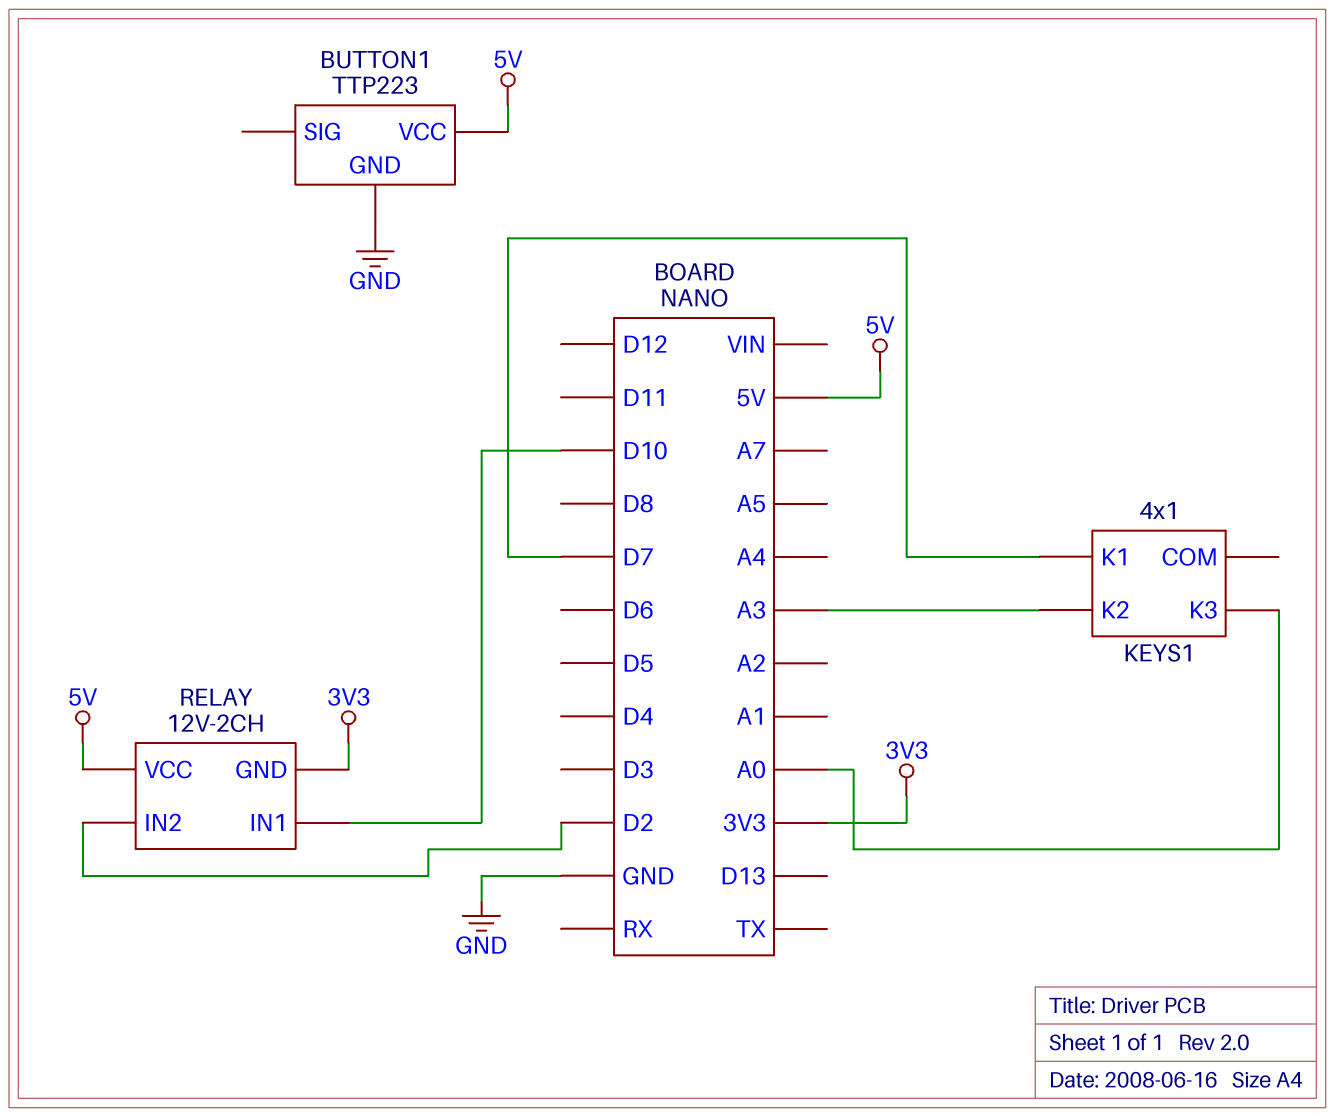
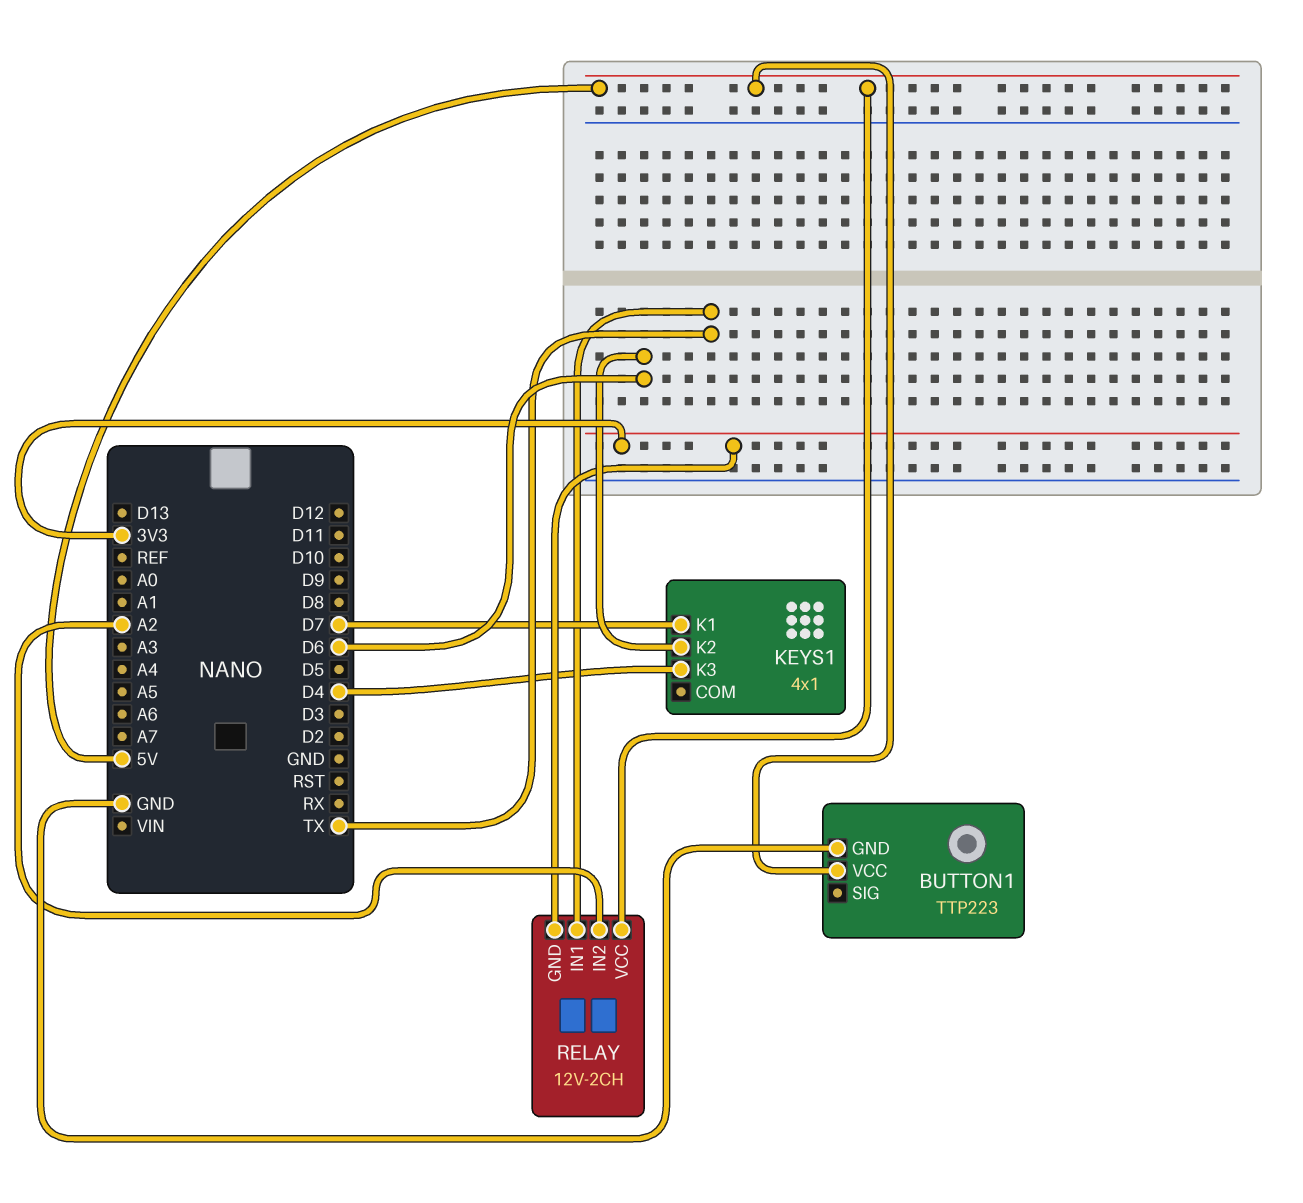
KEYS1 pin K2: A3 -> D6
KEYS1 pin K3: A0 -> D4
RELAY pin IN1: D10 -> TX
RELAY pin IN2: D2 -> A2

